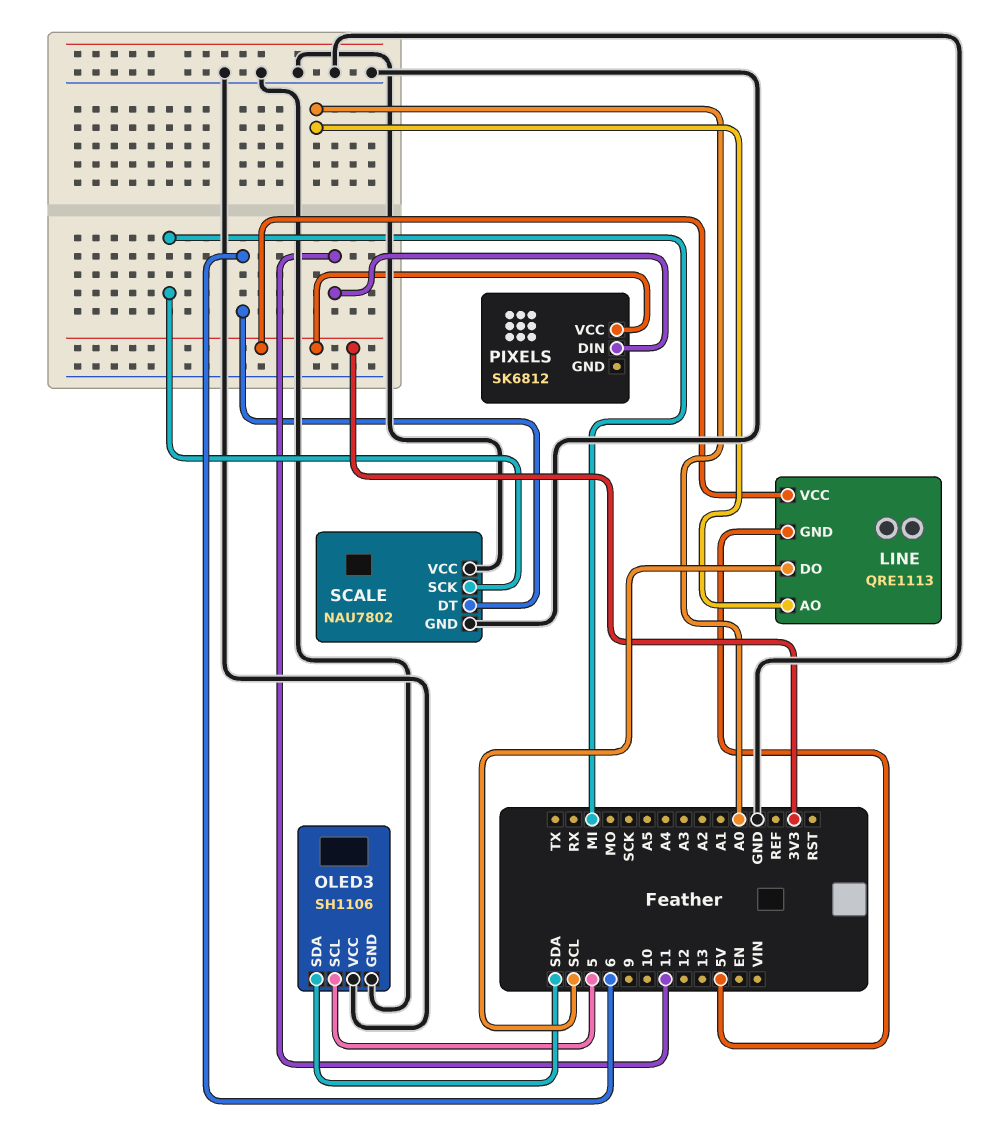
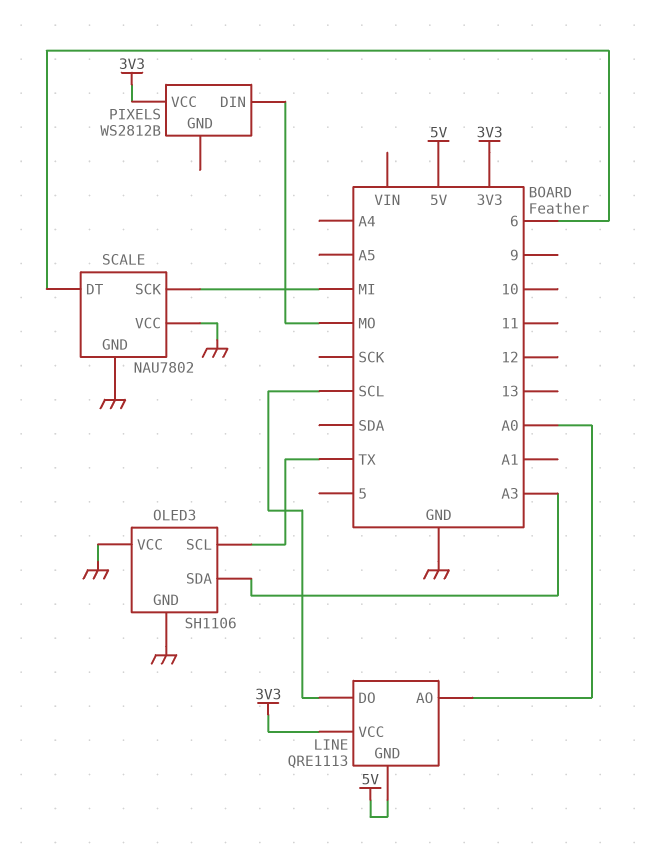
OLED3 pin SCL: 5 -> TX
OLED3 pin SDA: SDA -> A3
PIXELS: SK6812 -> WS2812B
PIXELS pin DIN: 11 -> MO

